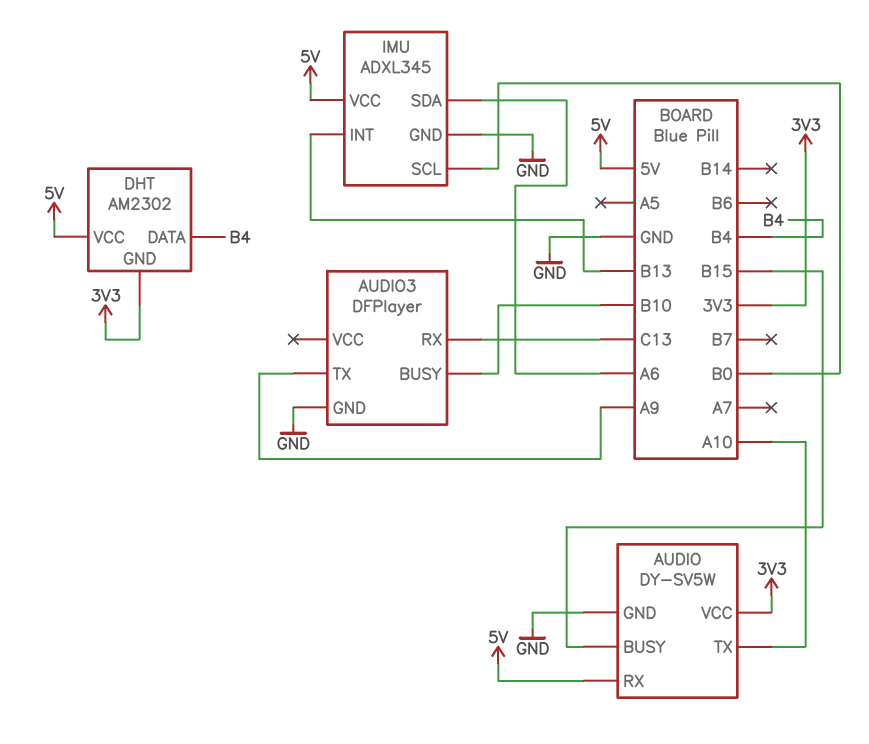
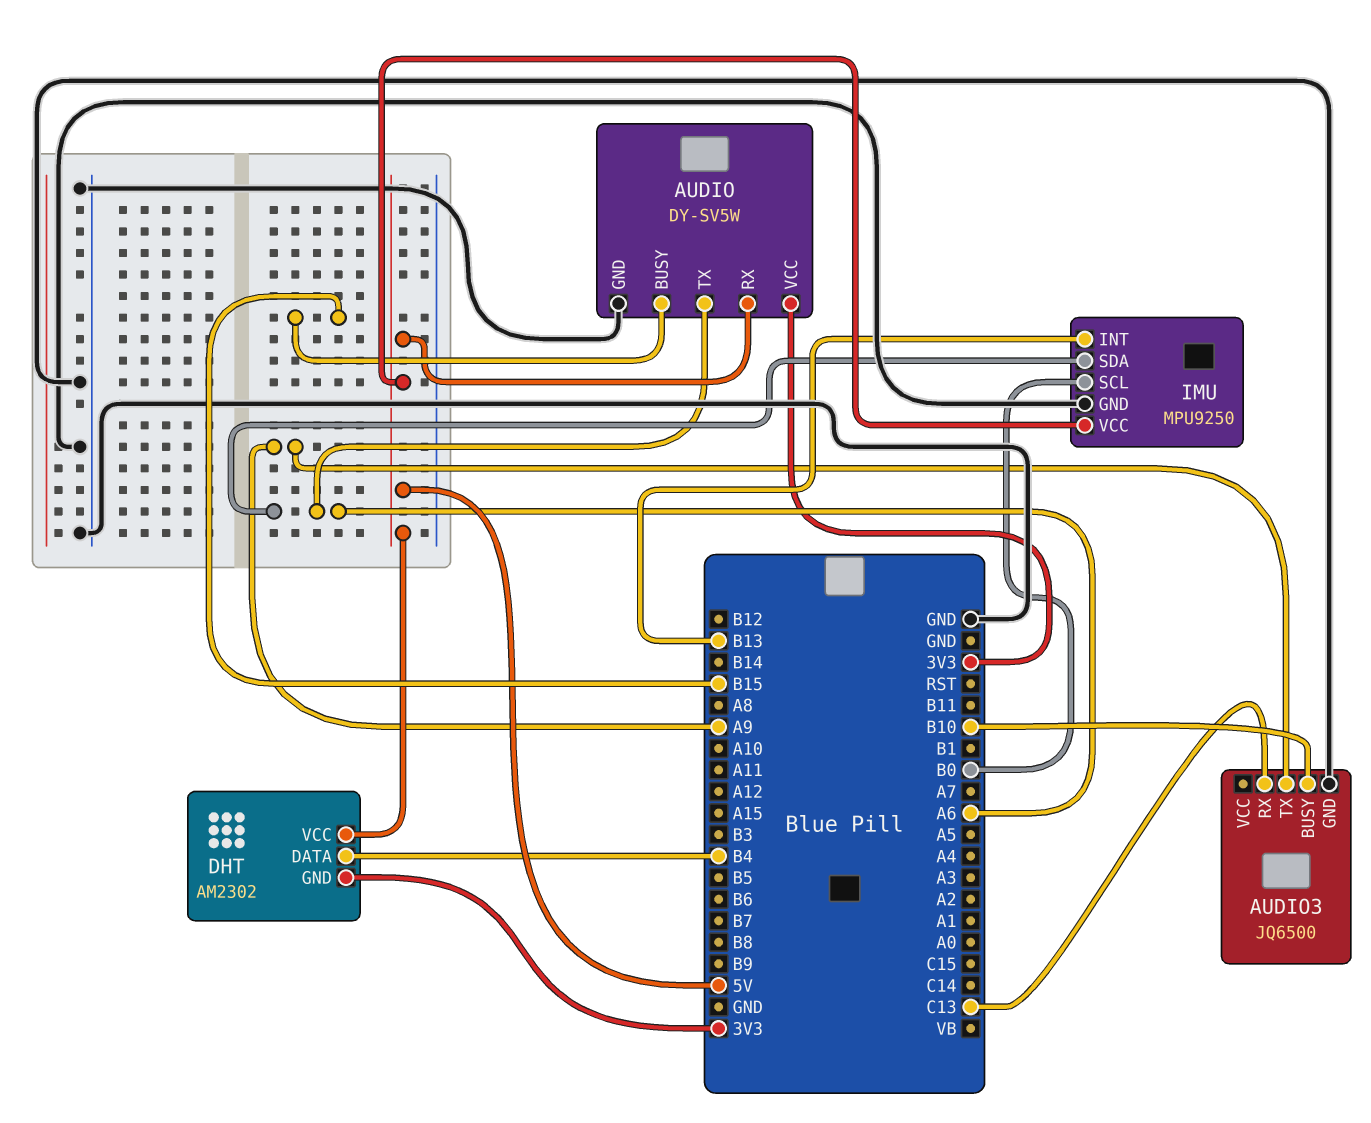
AUDIO pin TX: A10 -> A6
AUDIO3: DFPlayer -> JQ6500
IMU: ADXL345 -> MPU9250

